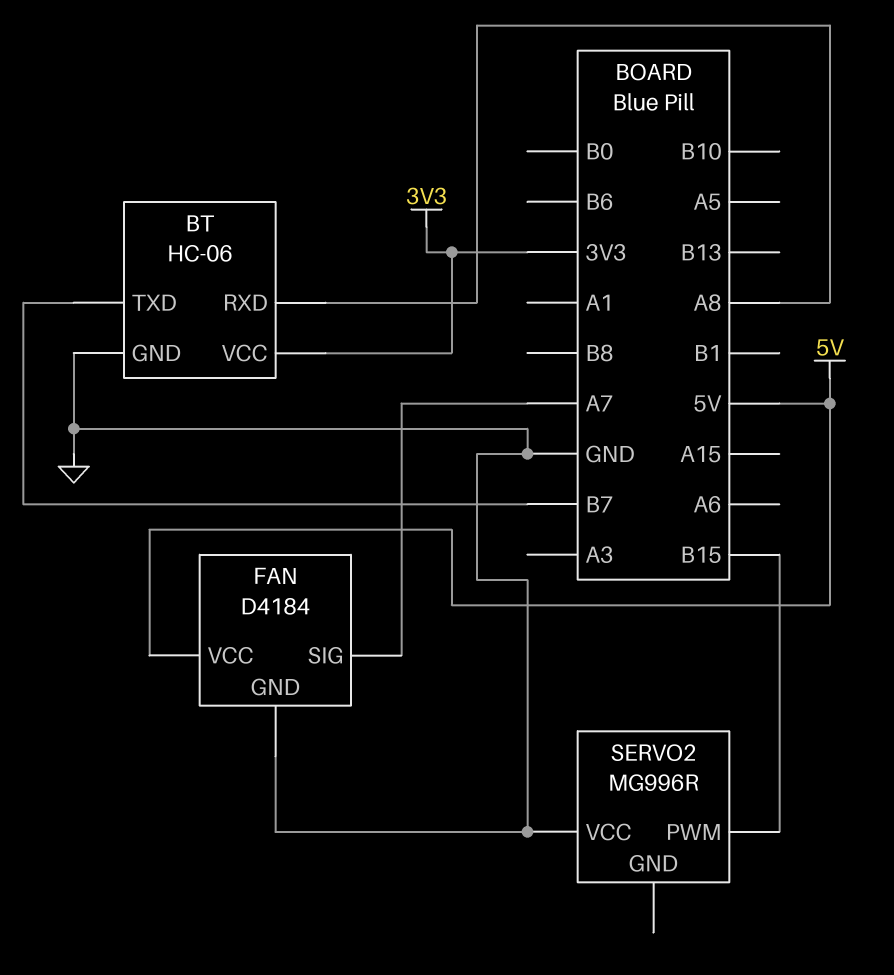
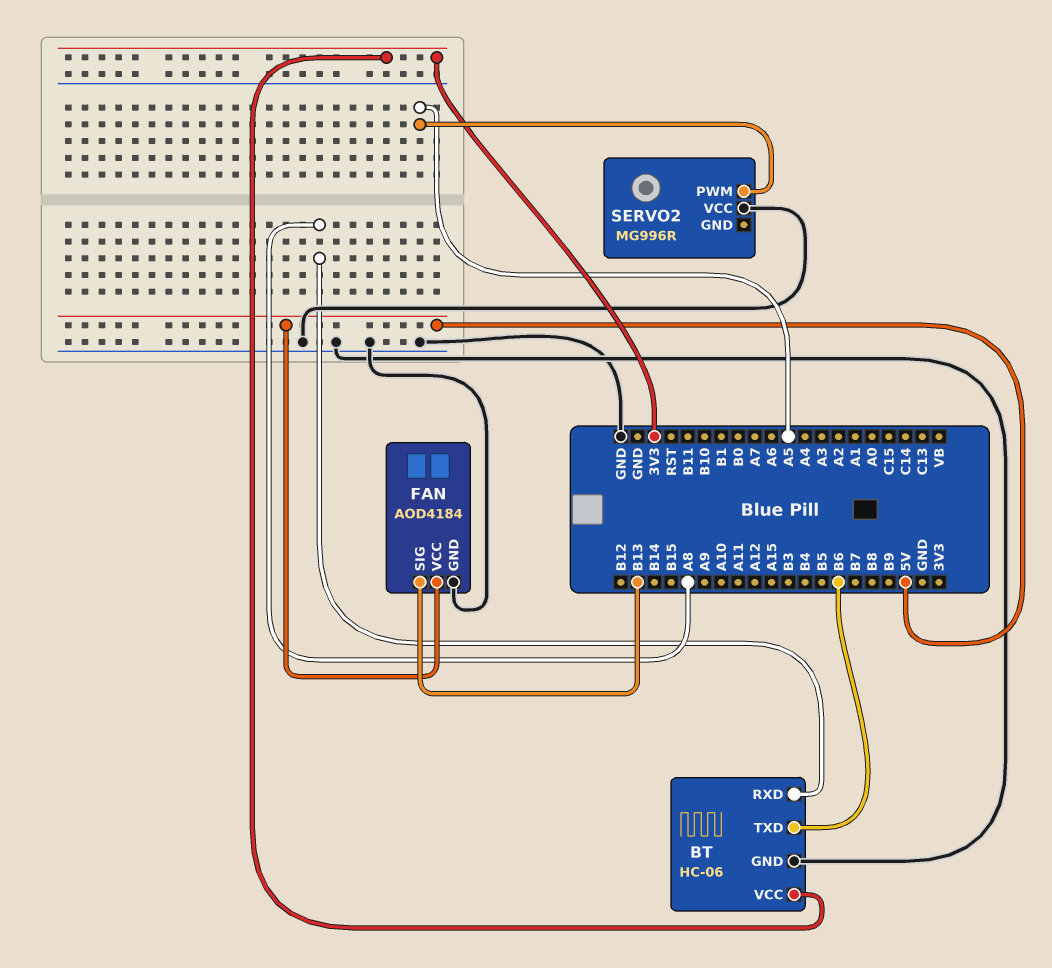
BT pin TXD: B7 -> B6
FAN: D4184 -> AOD4184
FAN pin SIG: A7 -> B13
SERVO2 pin PWM: B15 -> A5

